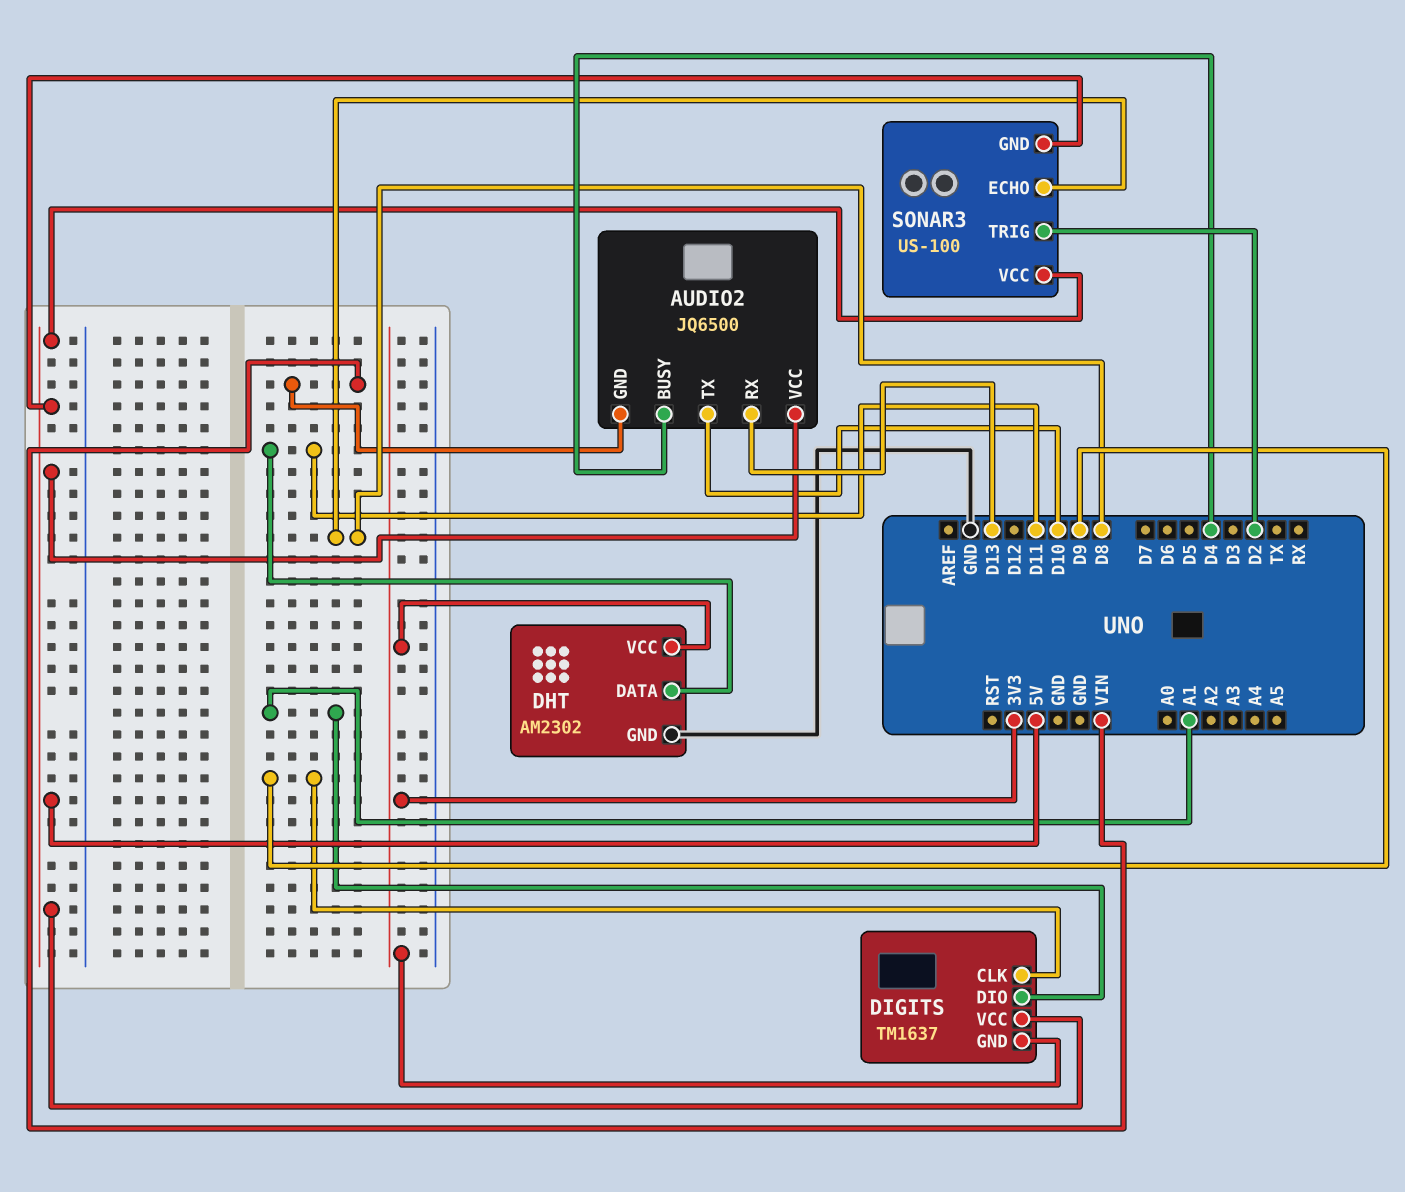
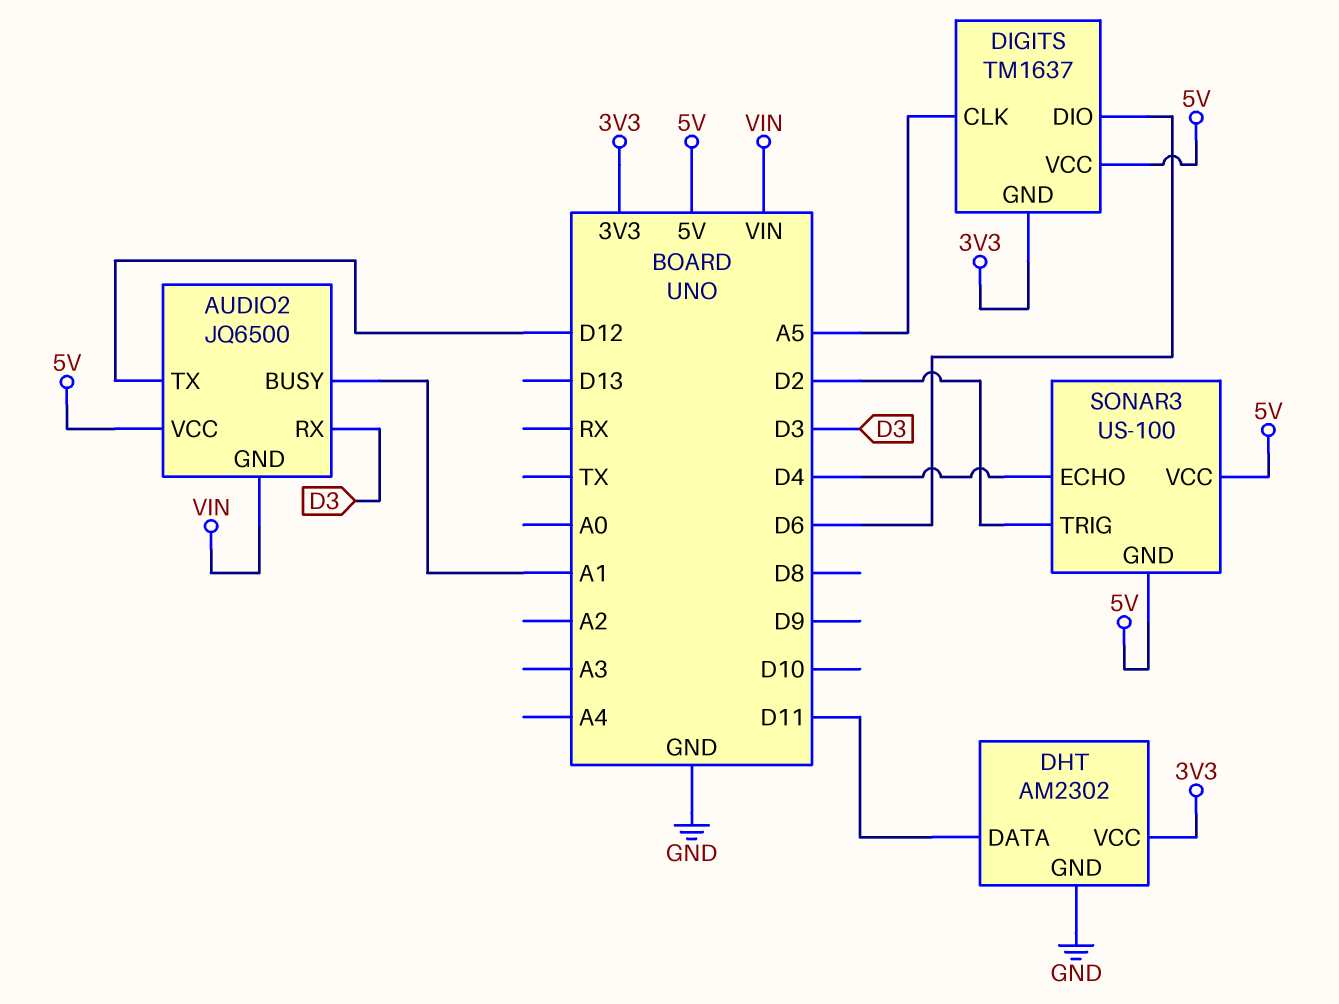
AUDIO2 pin BUSY: D4 -> A1
AUDIO2 pin RX: D13 -> D3
AUDIO2 pin TX: D10 -> D12
DIGITS pin CLK: D9 -> A5
DIGITS pin DIO: A1 -> D6
SONAR3 pin ECHO: D8 -> D4

